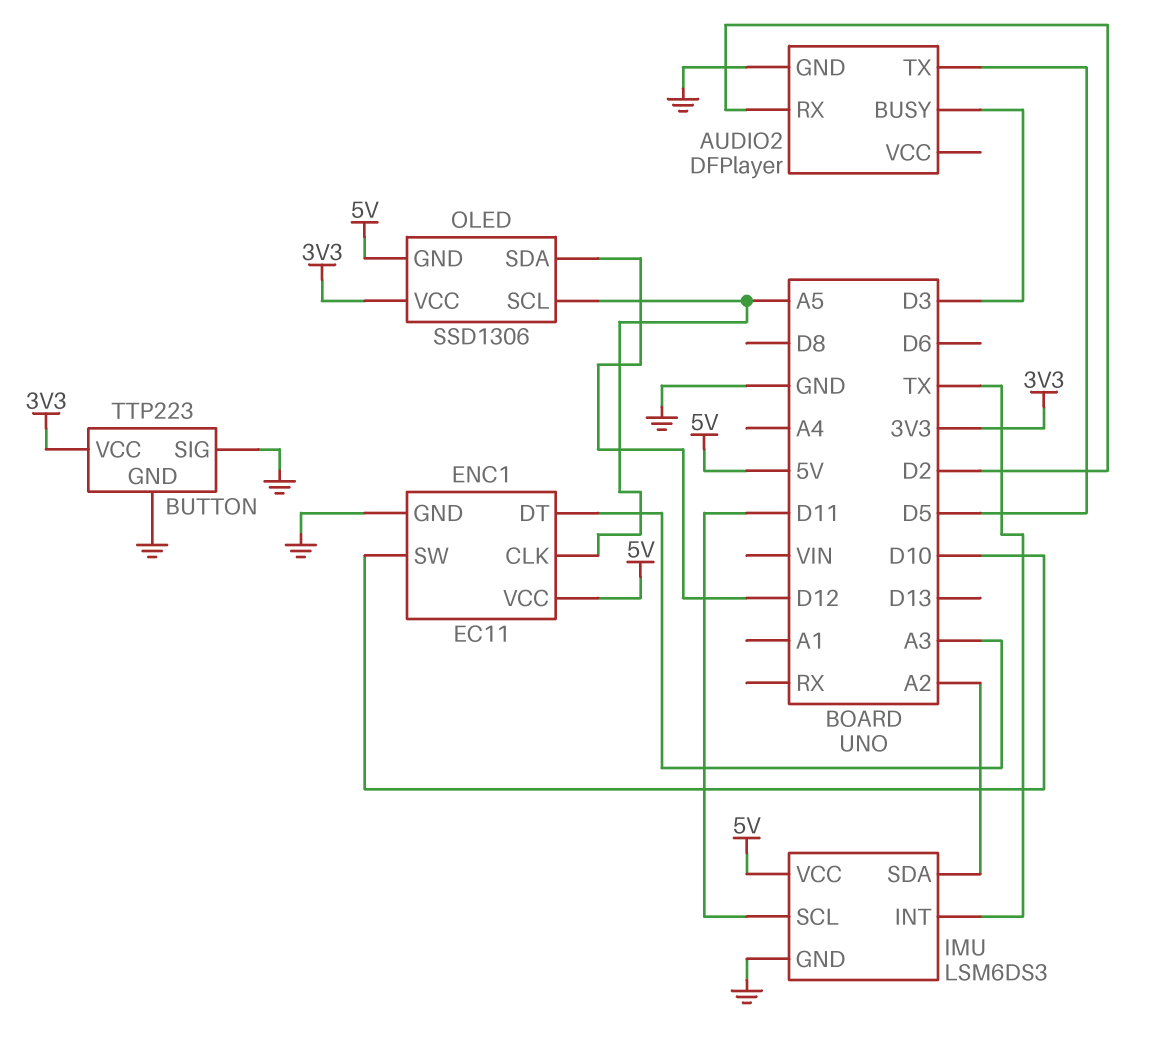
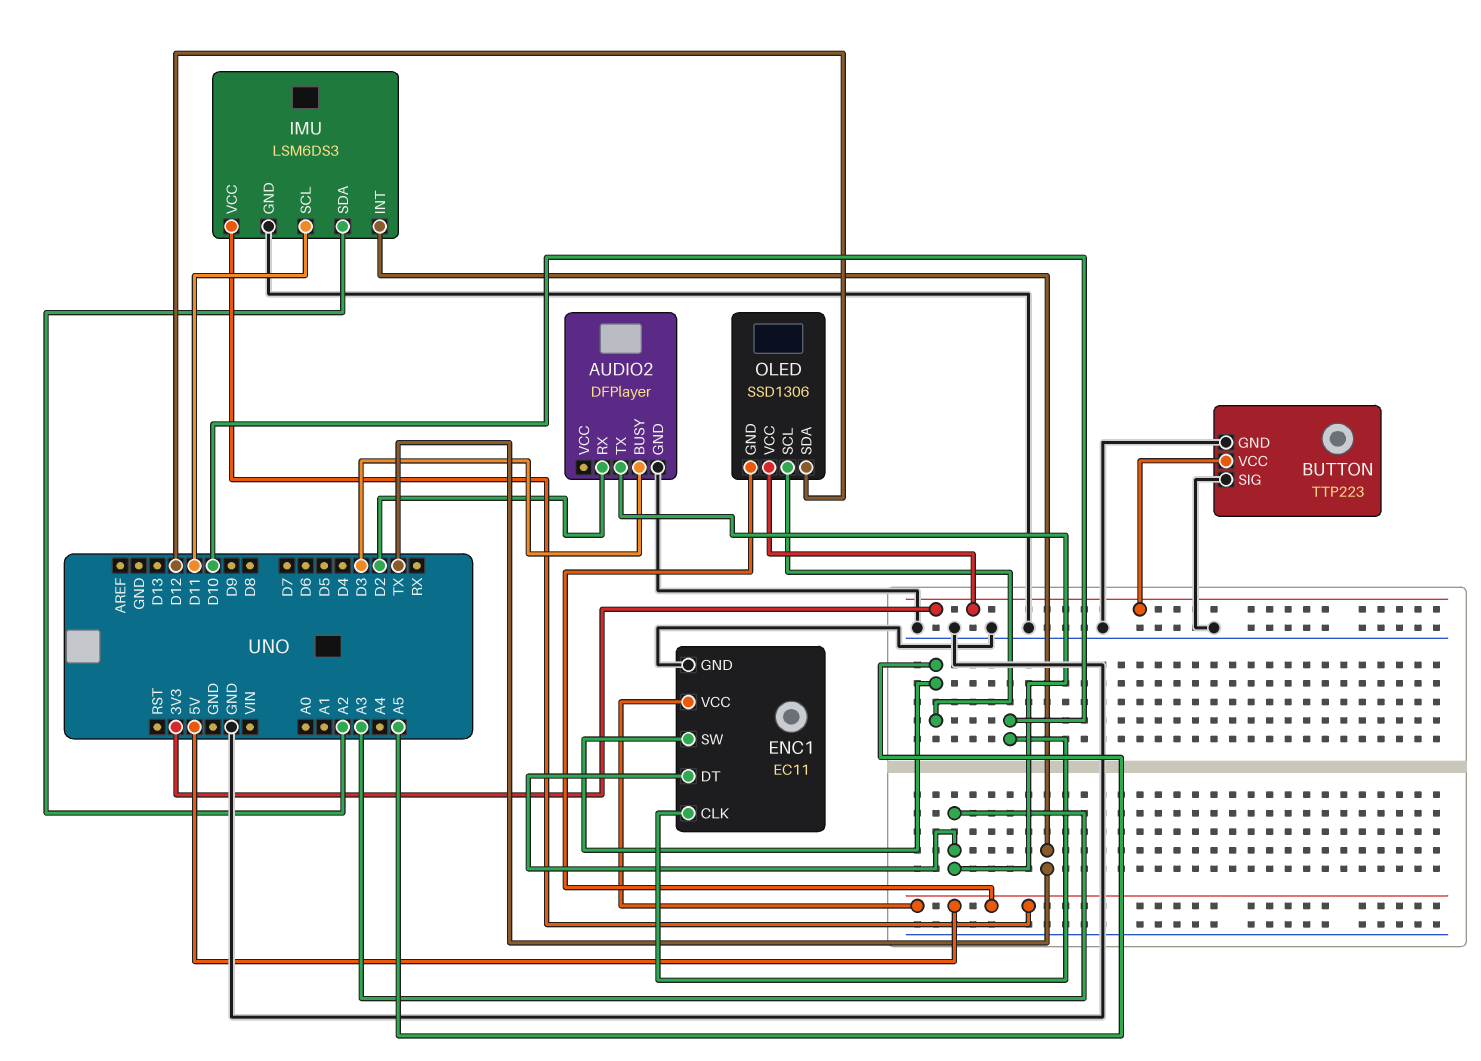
AUDIO2 pin TX: D5 -> A3
ENC1 pin CLK: A5 -> D10
ENC1 pin SW: D10 -> A5

